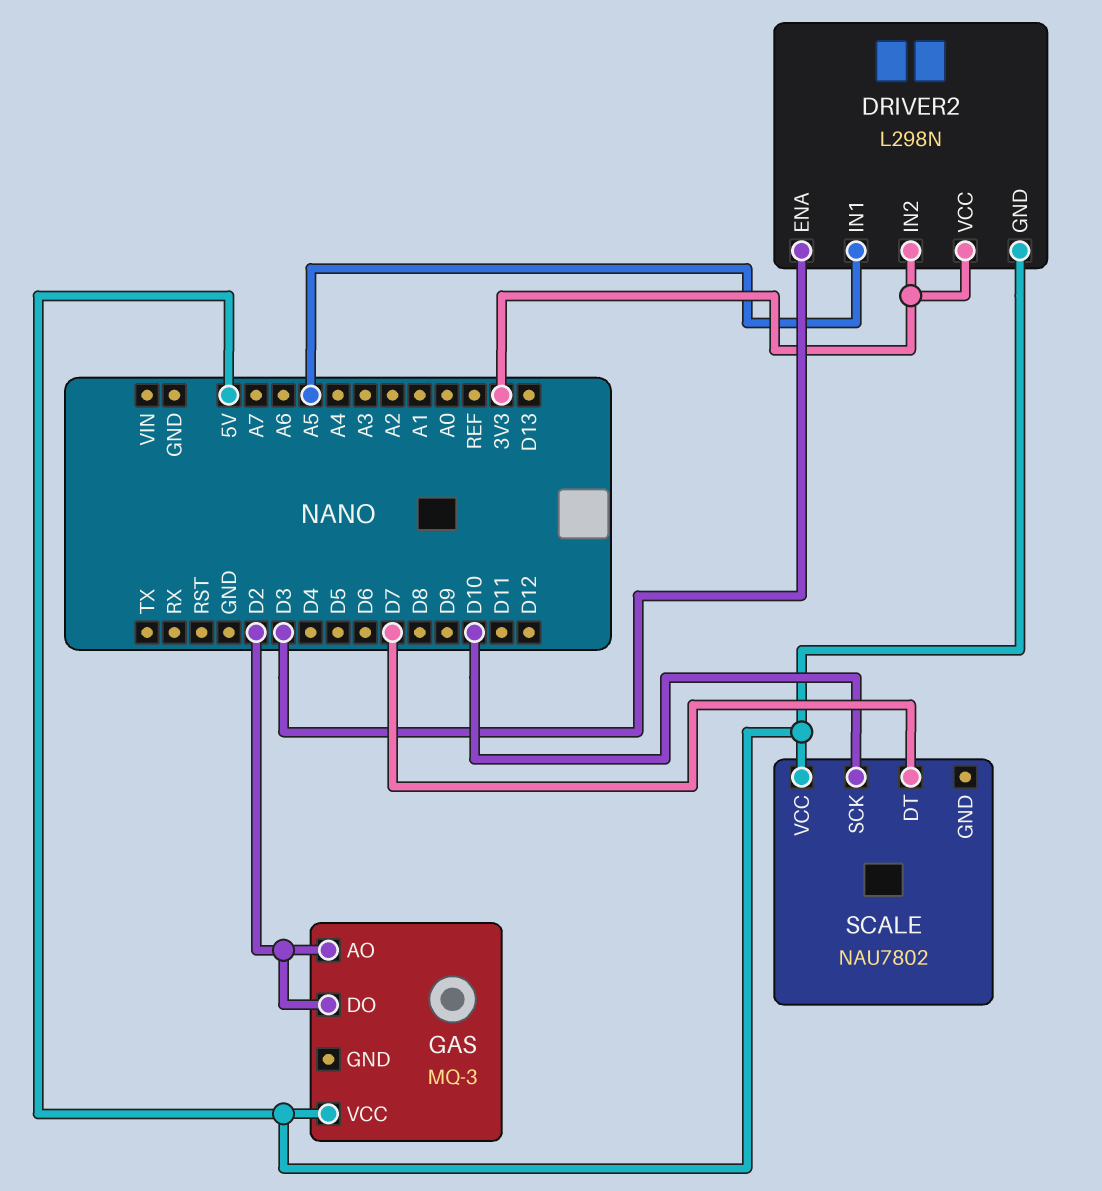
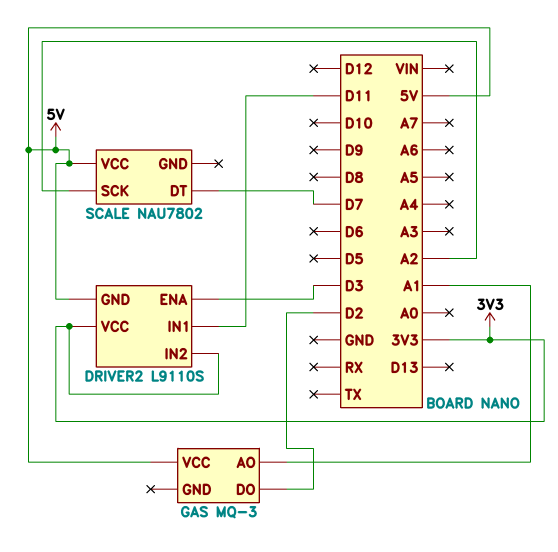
DRIVER2: L298N -> L9110S
DRIVER2 pin IN1: A5 -> D11
GAS pin AO: D2 -> A1
SCALE pin SCK: D10 -> A2

